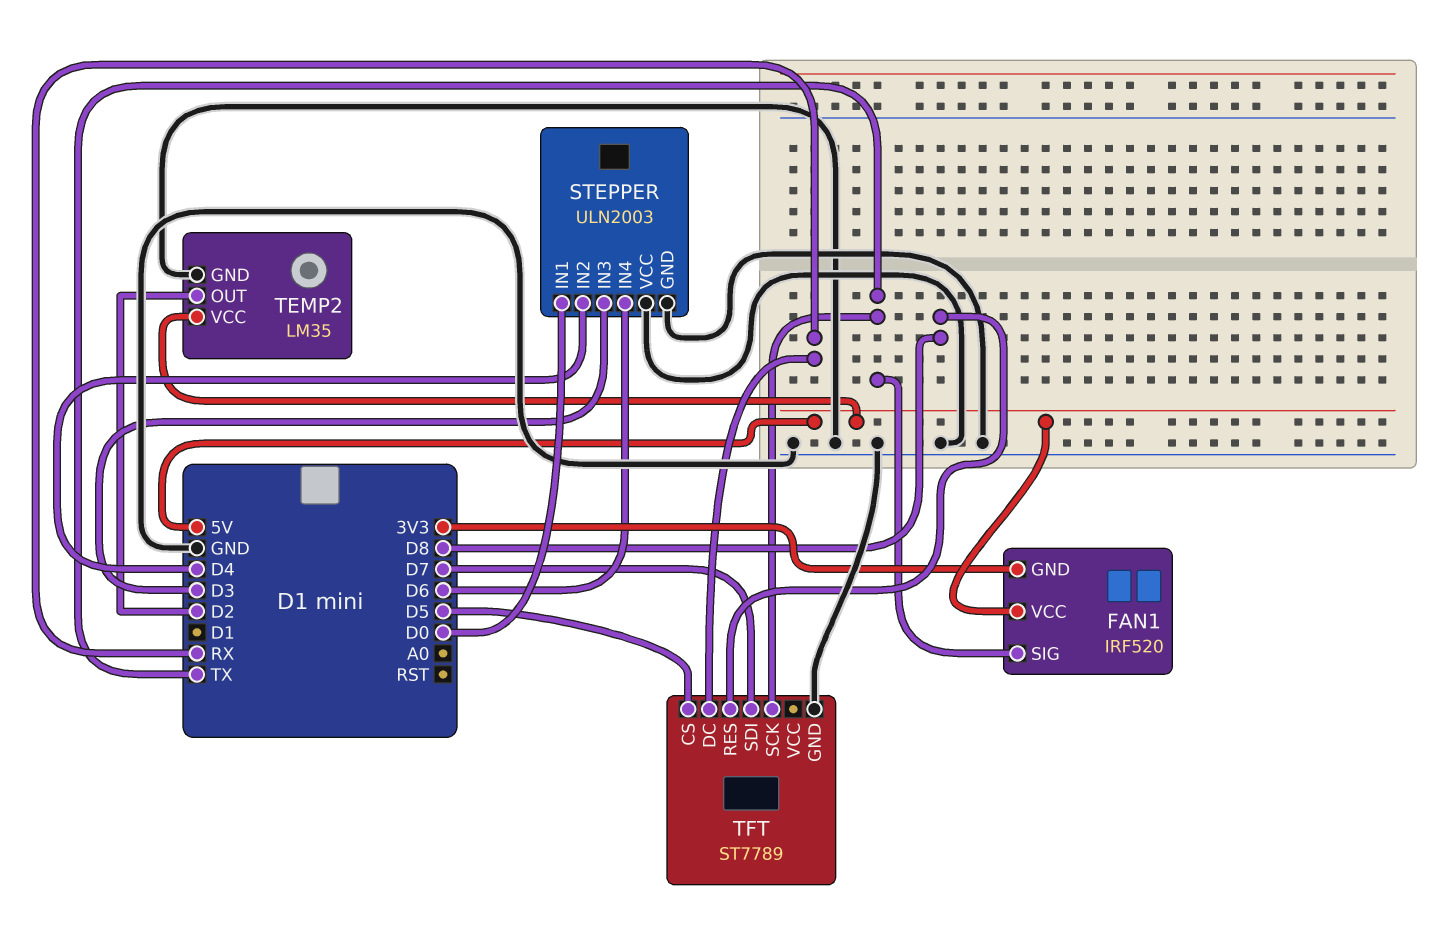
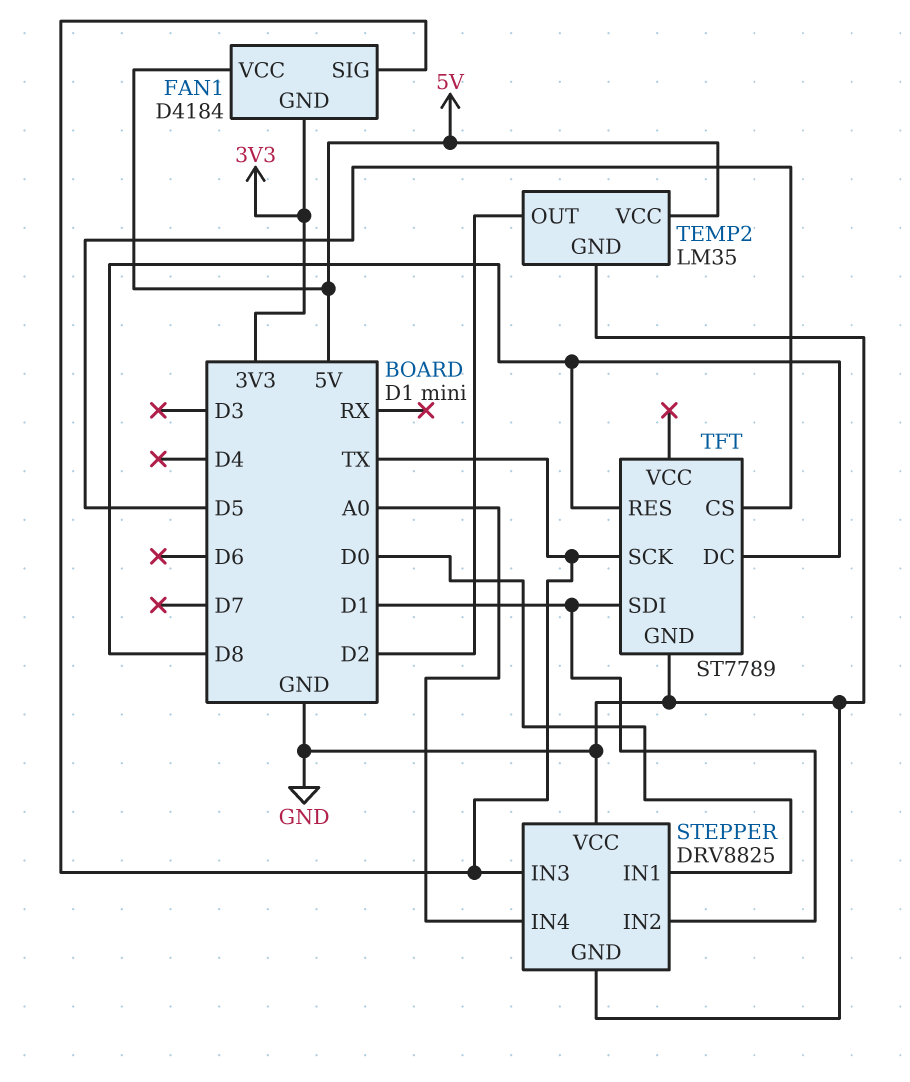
FAN1: IRF520 -> D4184
STEPPER: ULN2003 -> DRV8825
STEPPER pin IN2: D4 -> D1
STEPPER pin IN3: D3 -> TX
STEPPER pin IN4: D6 -> A0
TFT pin DC: RX -> D8
TFT pin SDI: D7 -> D1

